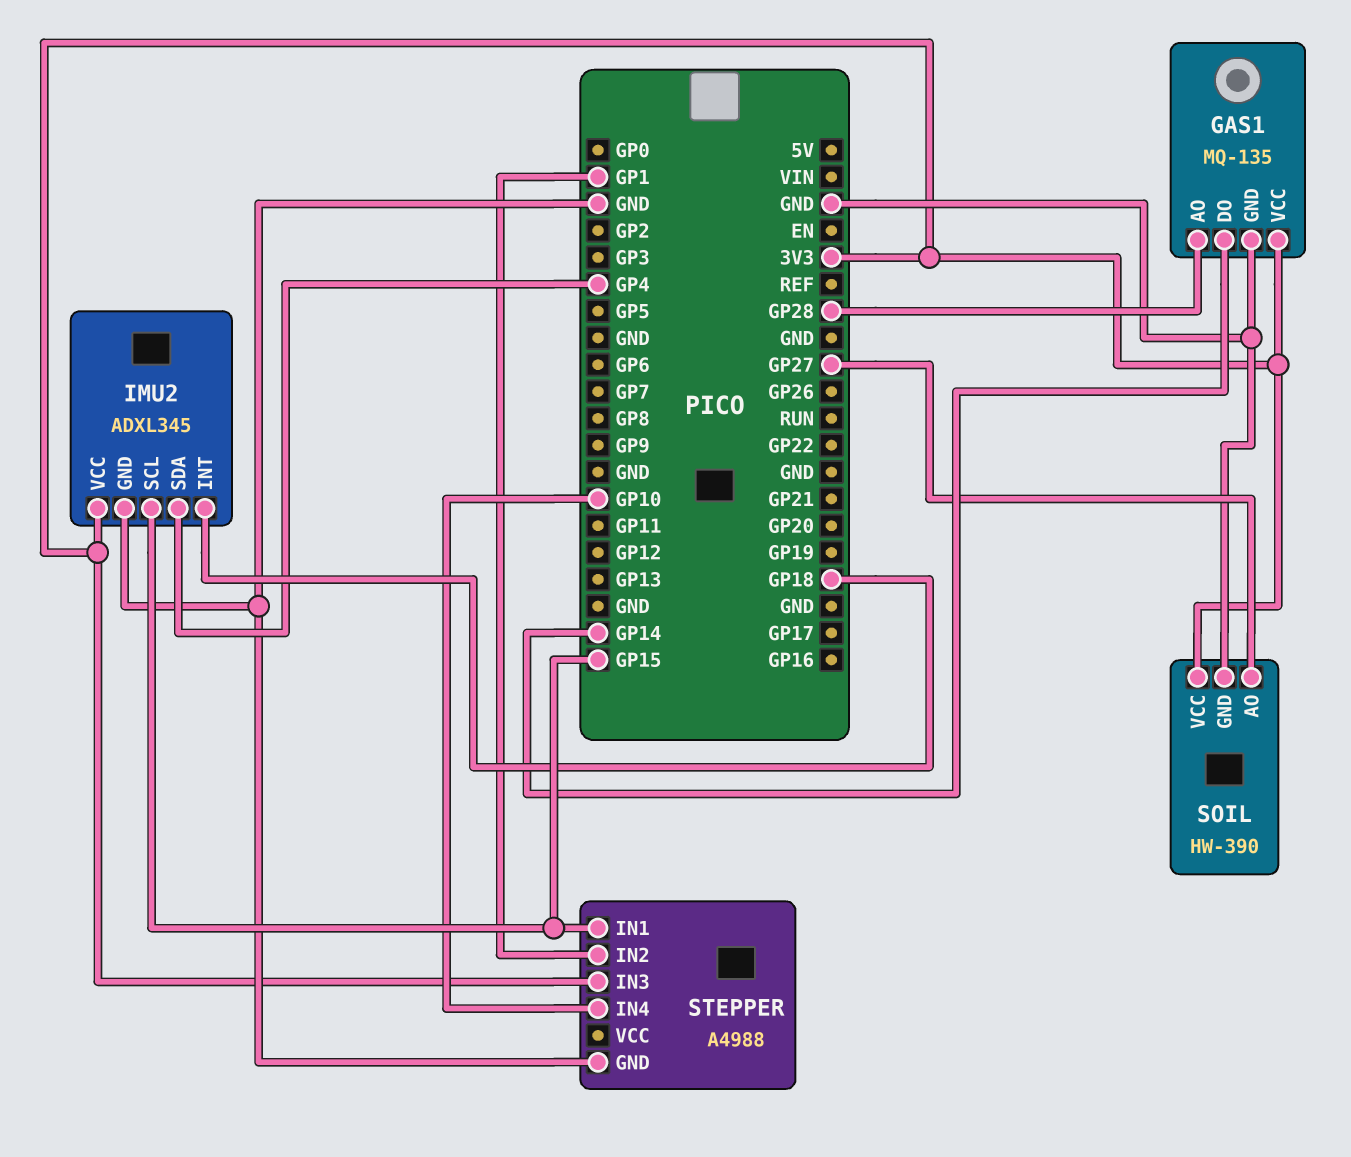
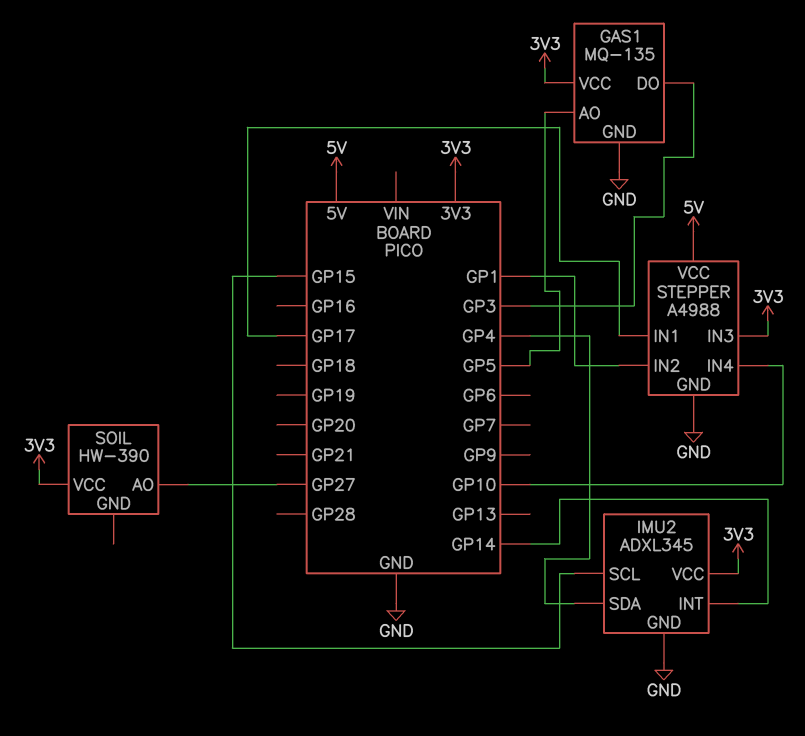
GAS1 pin AO: GP28 -> GP5
GAS1 pin DO: GP14 -> GP3
IMU2 pin INT: GP18 -> GP14
SOIL pin GND: GND -> none
STEPPER pin IN1: GP15 -> GP17
STEPPER pin VCC: none -> 5V

